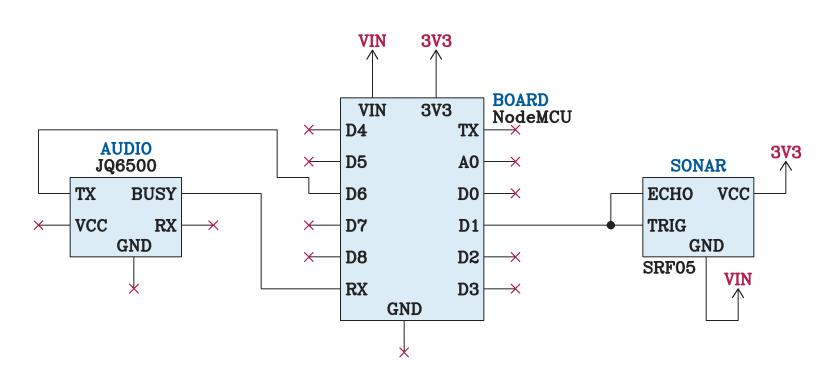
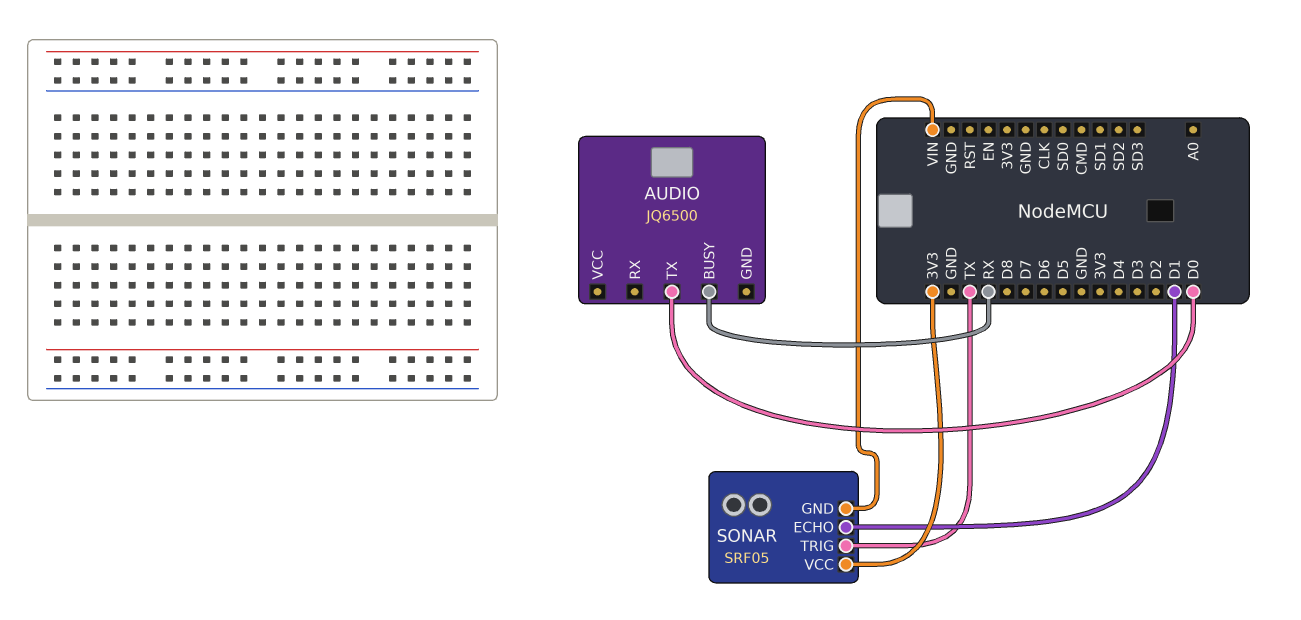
AUDIO pin TX: D6 -> D0
SONAR pin TRIG: D1 -> TX

